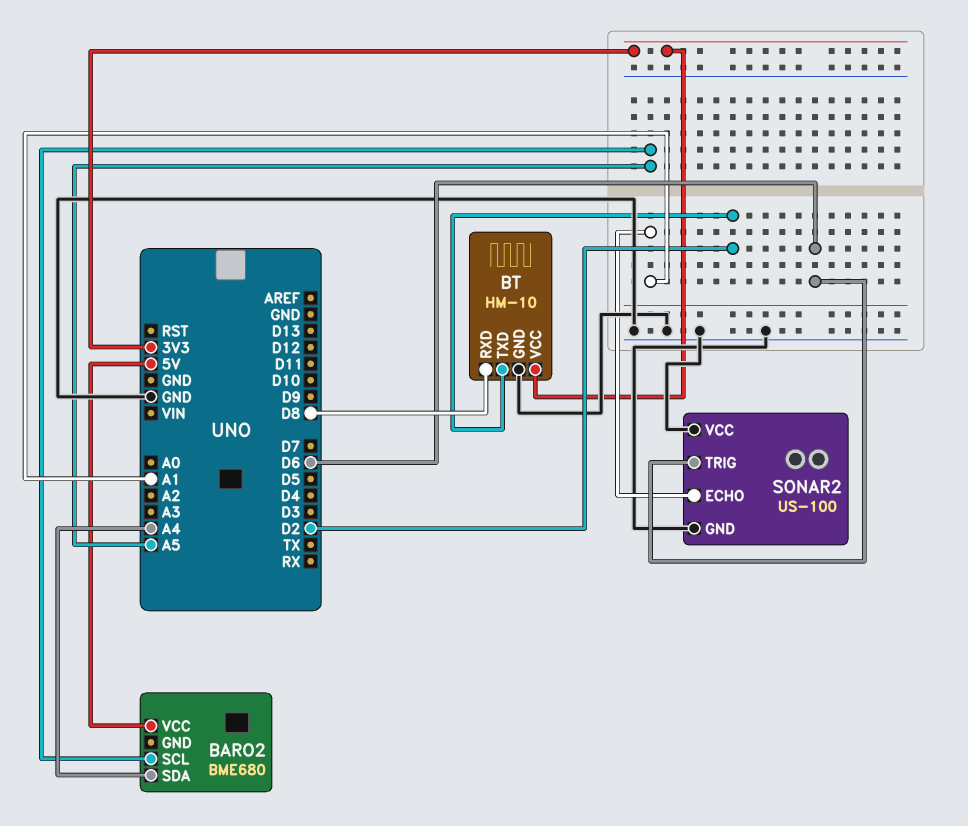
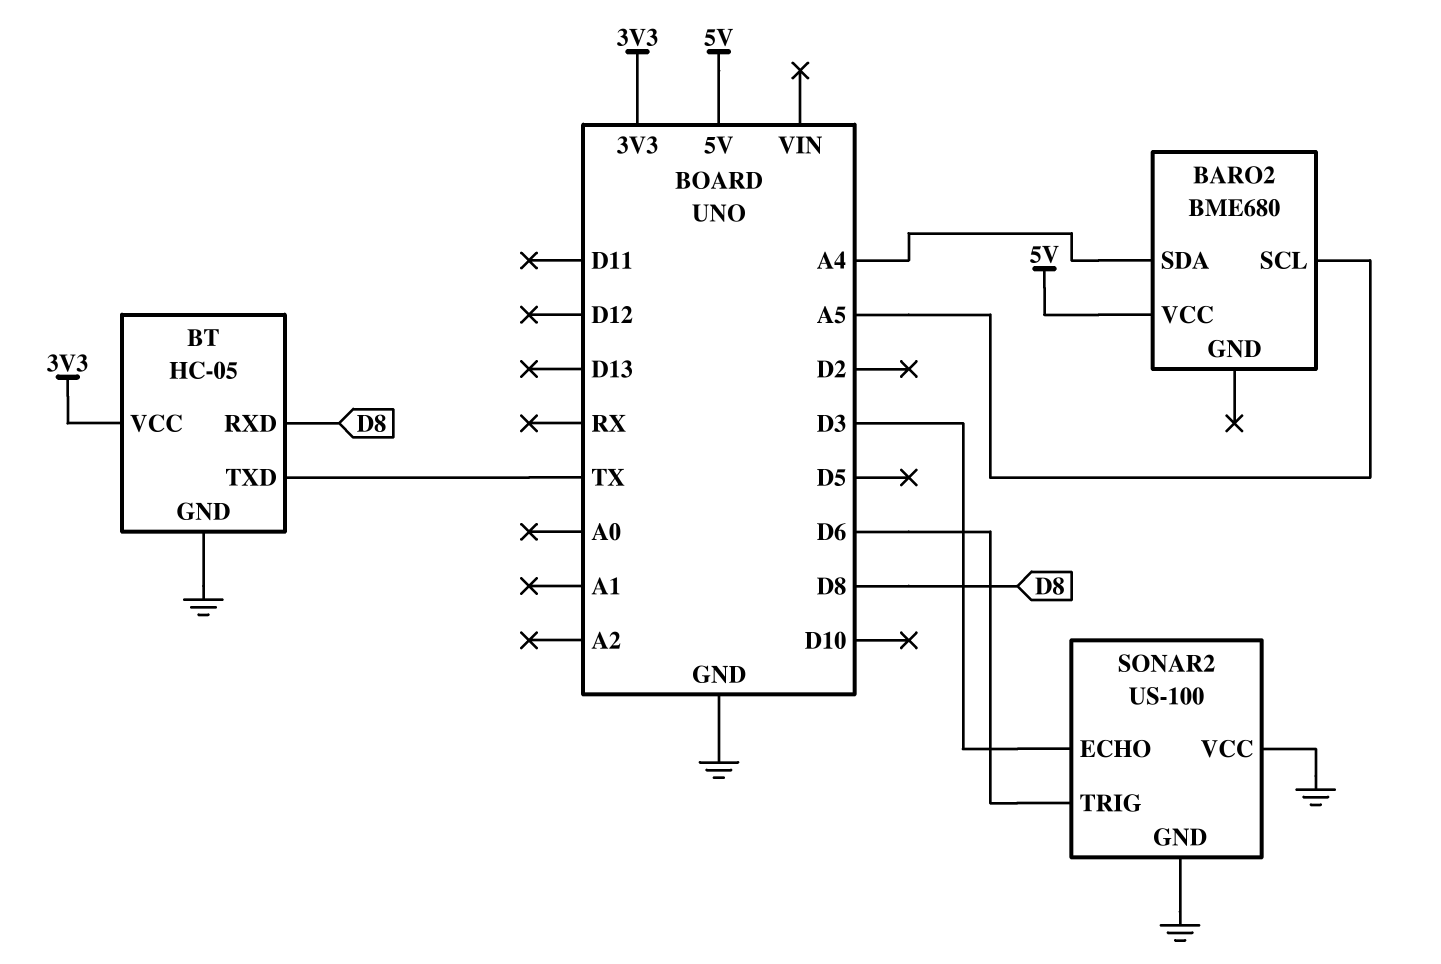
BT: HM-10 -> HC-05
BT pin TXD: D2 -> TX
SONAR2 pin ECHO: A1 -> D3

